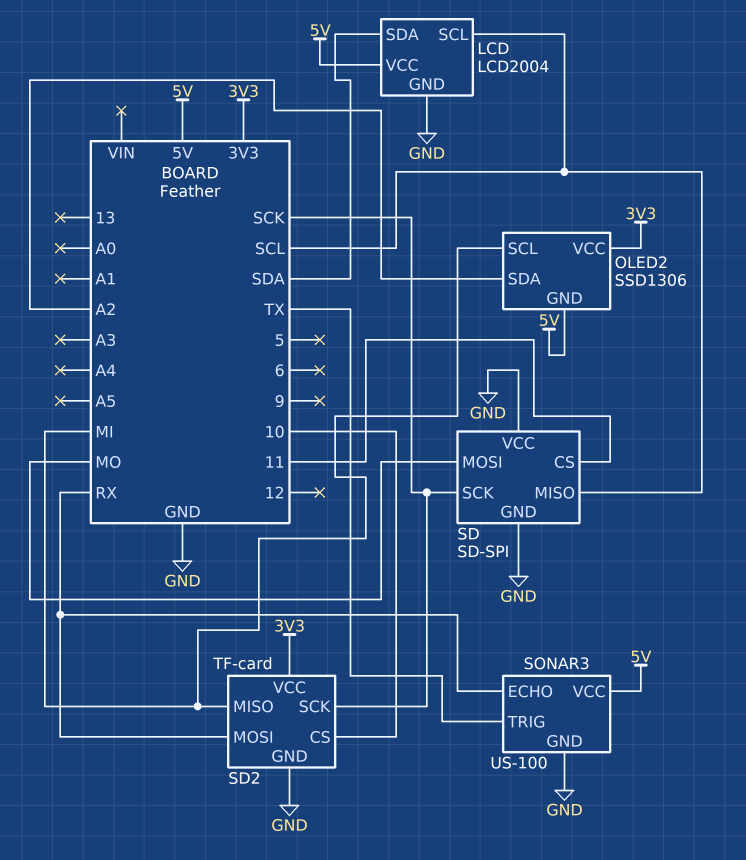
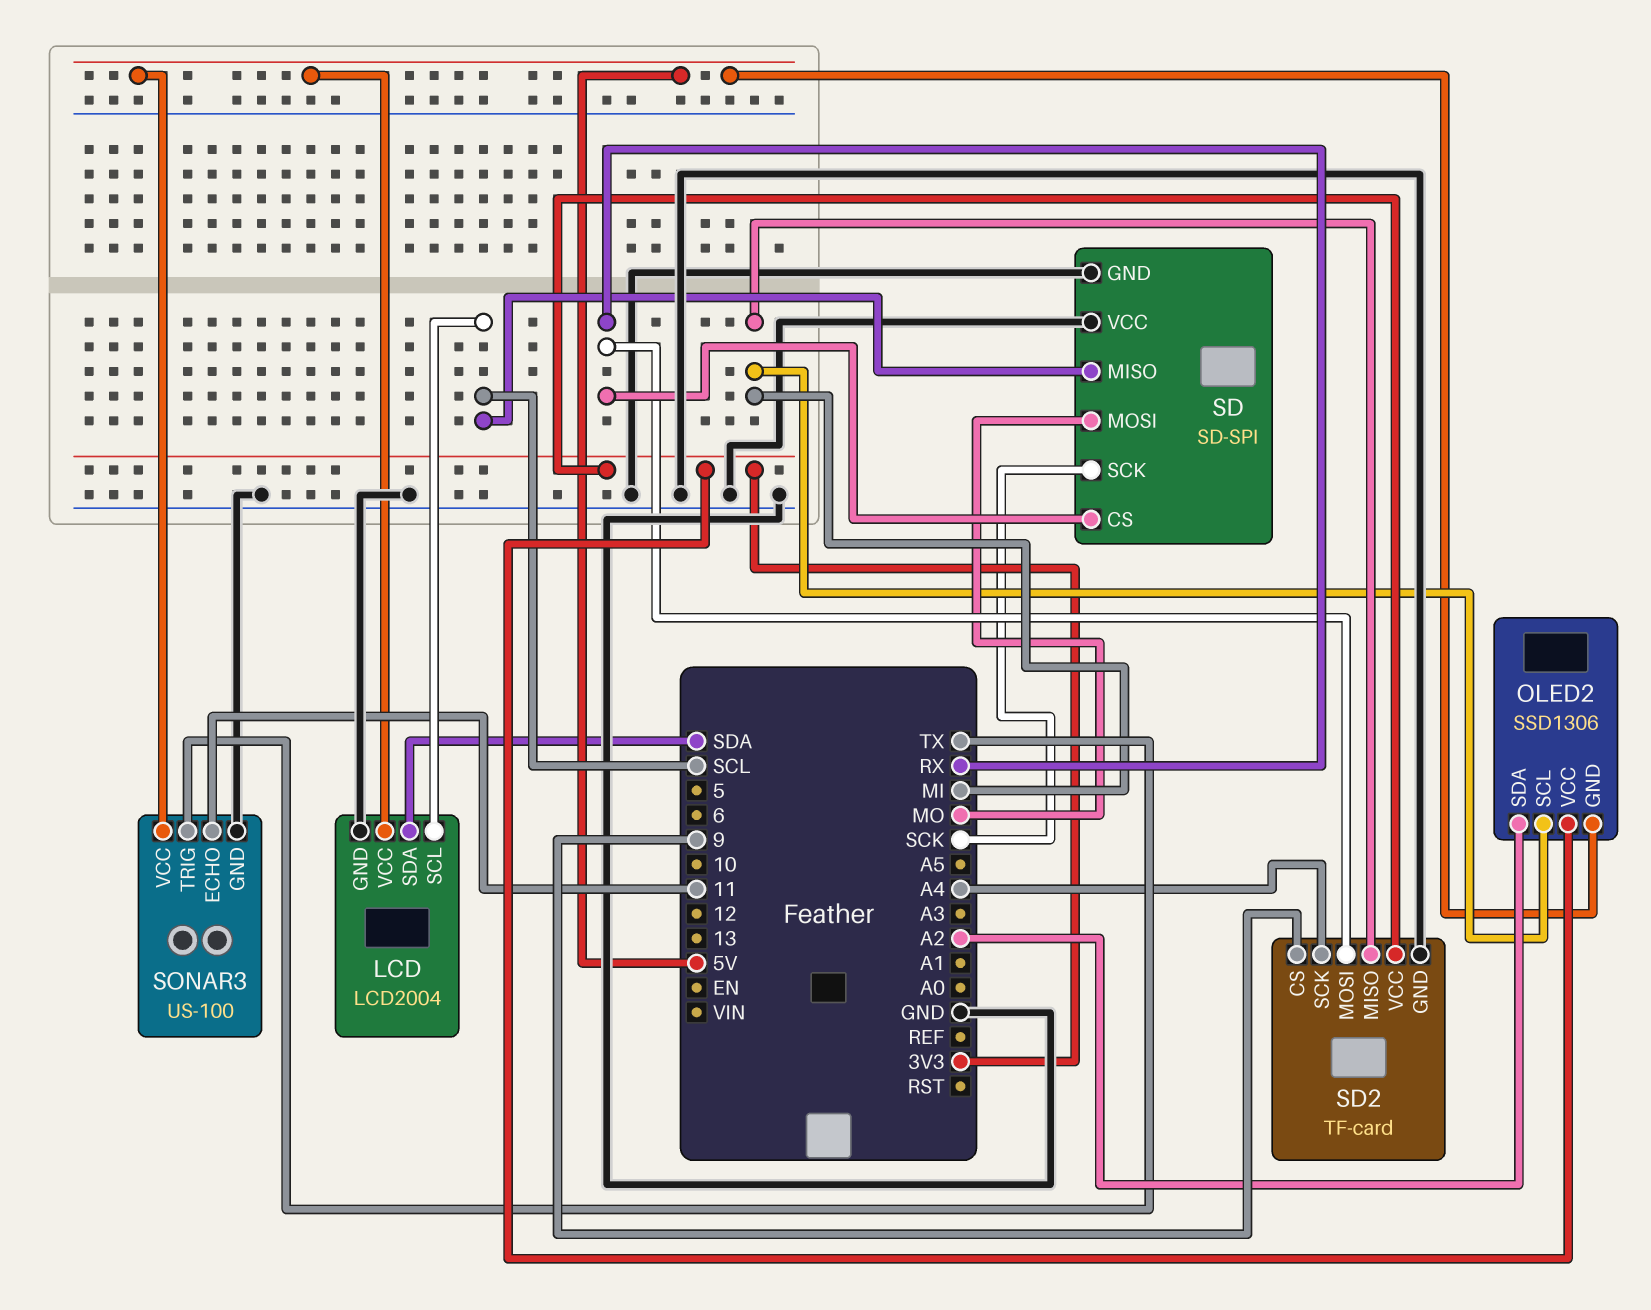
SD pin CS: 11 -> RX
SD2 pin CS: 10 -> 9
SD2 pin SCK: SCK -> A4
SONAR3 pin ECHO: RX -> 11

